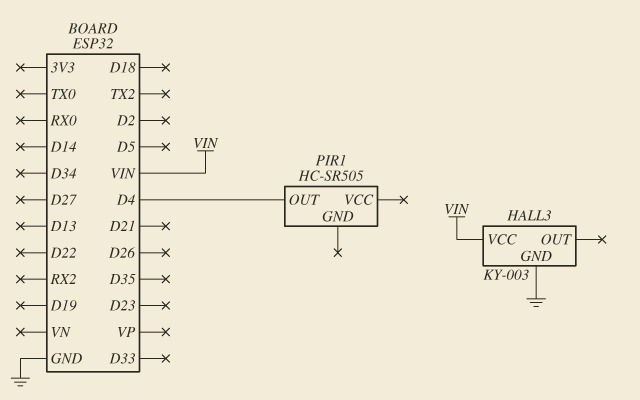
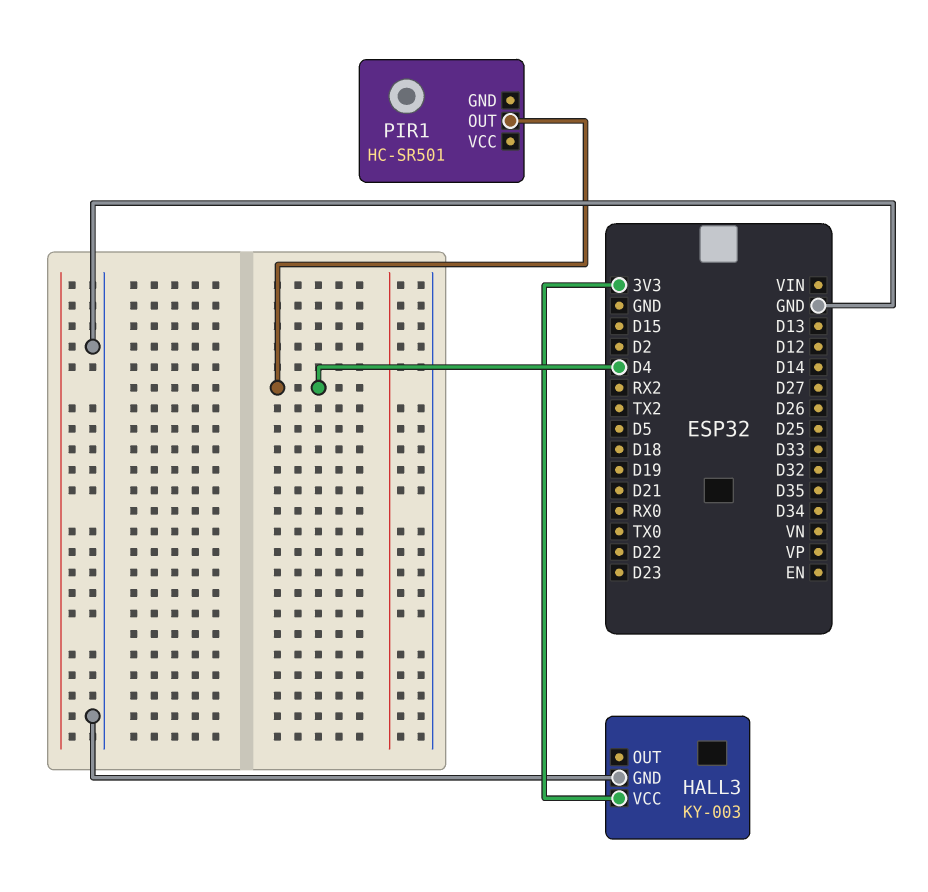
HALL3 pin VCC: VIN -> 3V3
PIR1: HC-SR505 -> HC-SR501

